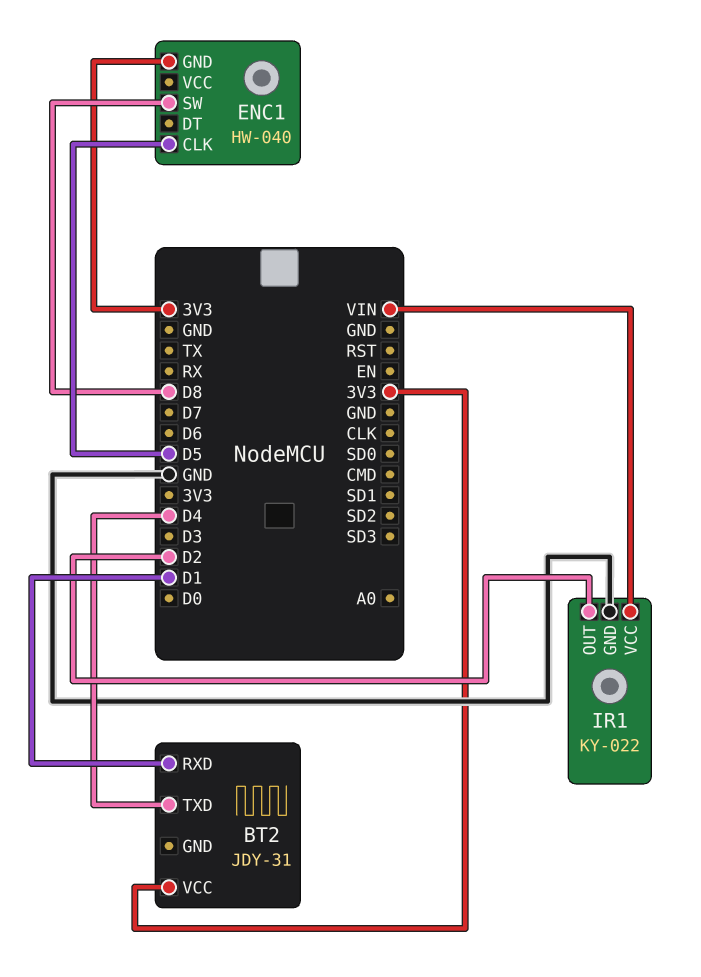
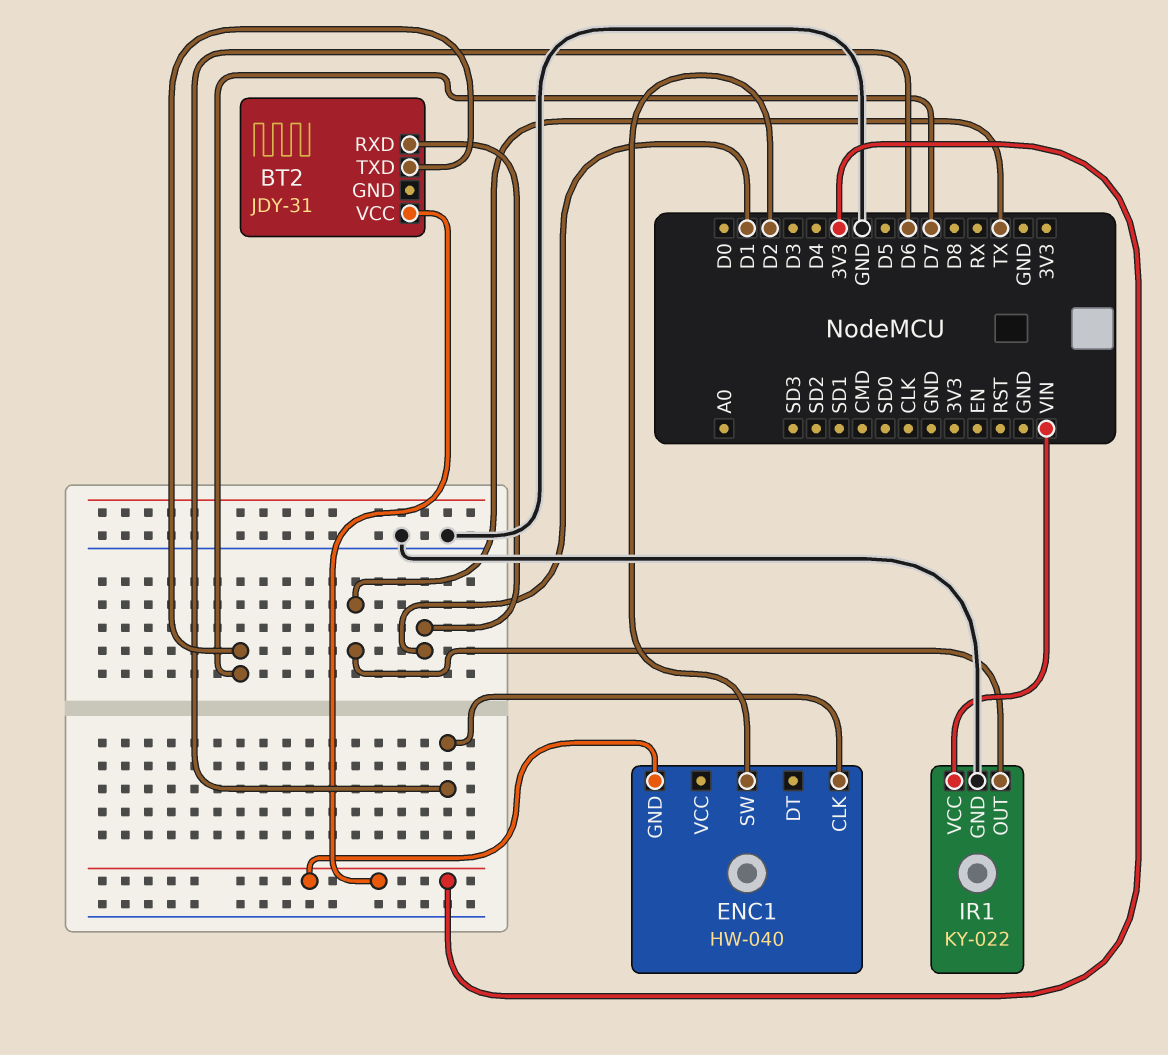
BT2 pin TXD: D4 -> D7
ENC1 pin CLK: D5 -> D6
ENC1 pin SW: D8 -> D2
IR1 pin OUT: D2 -> TX

